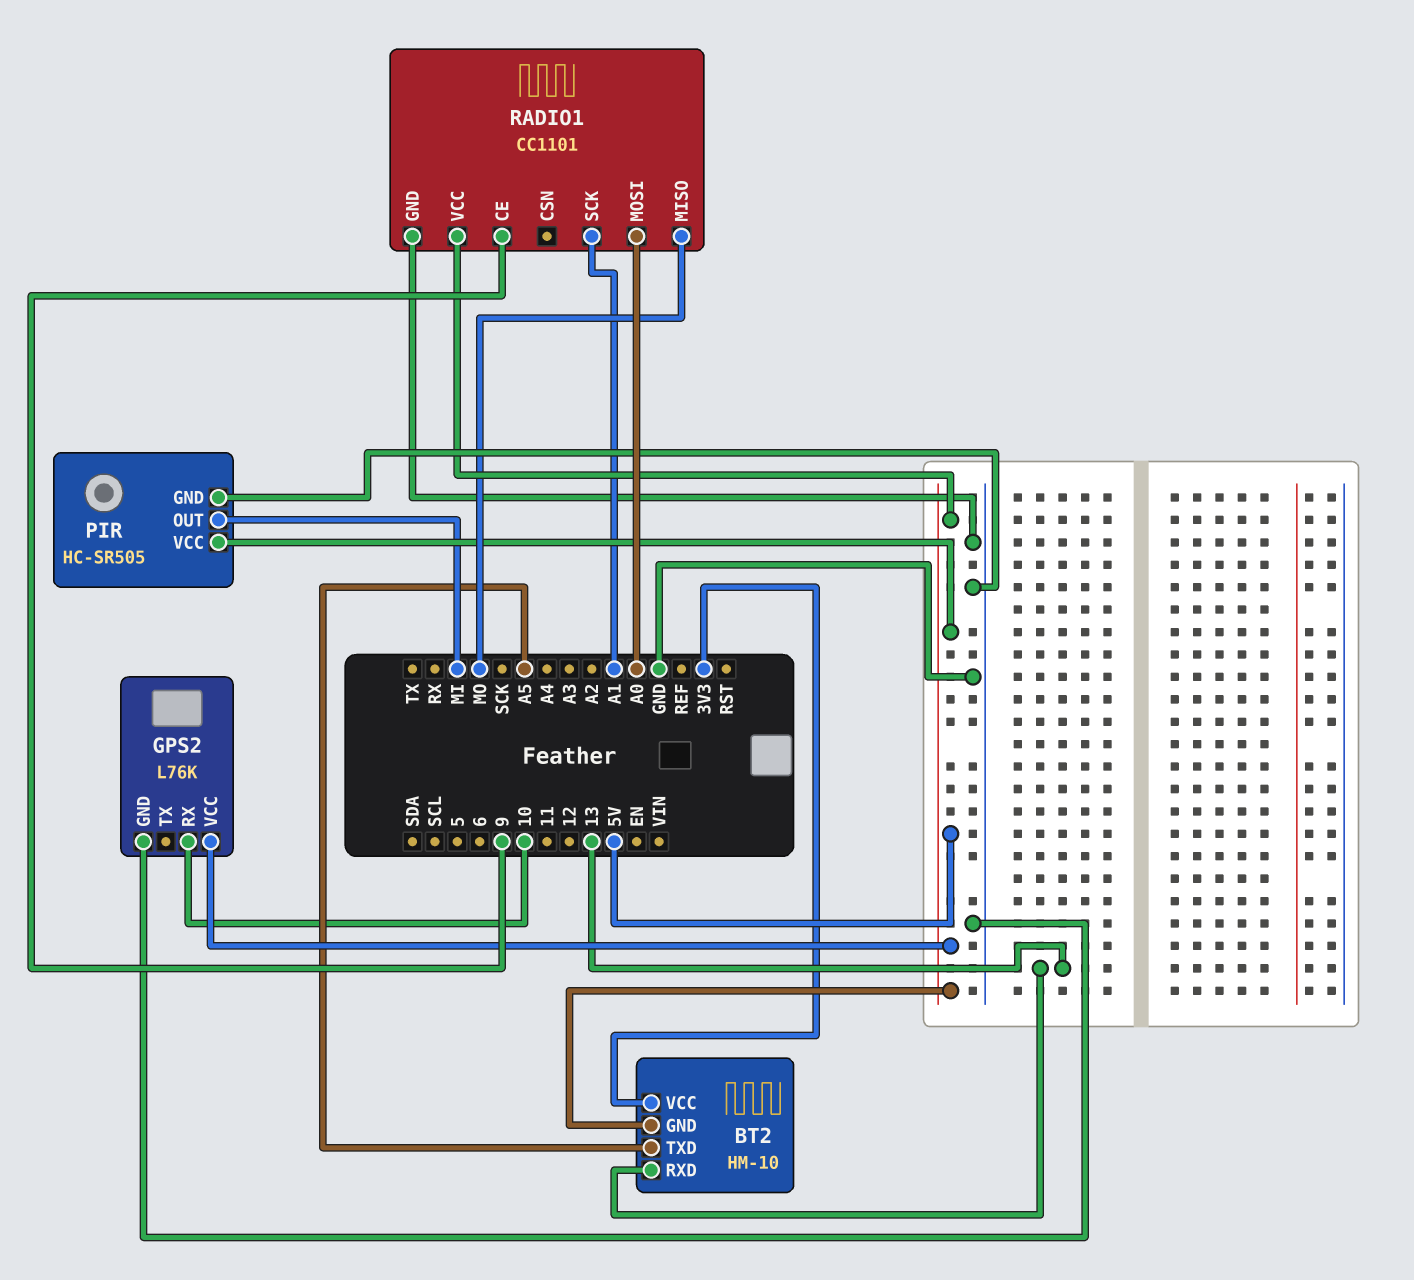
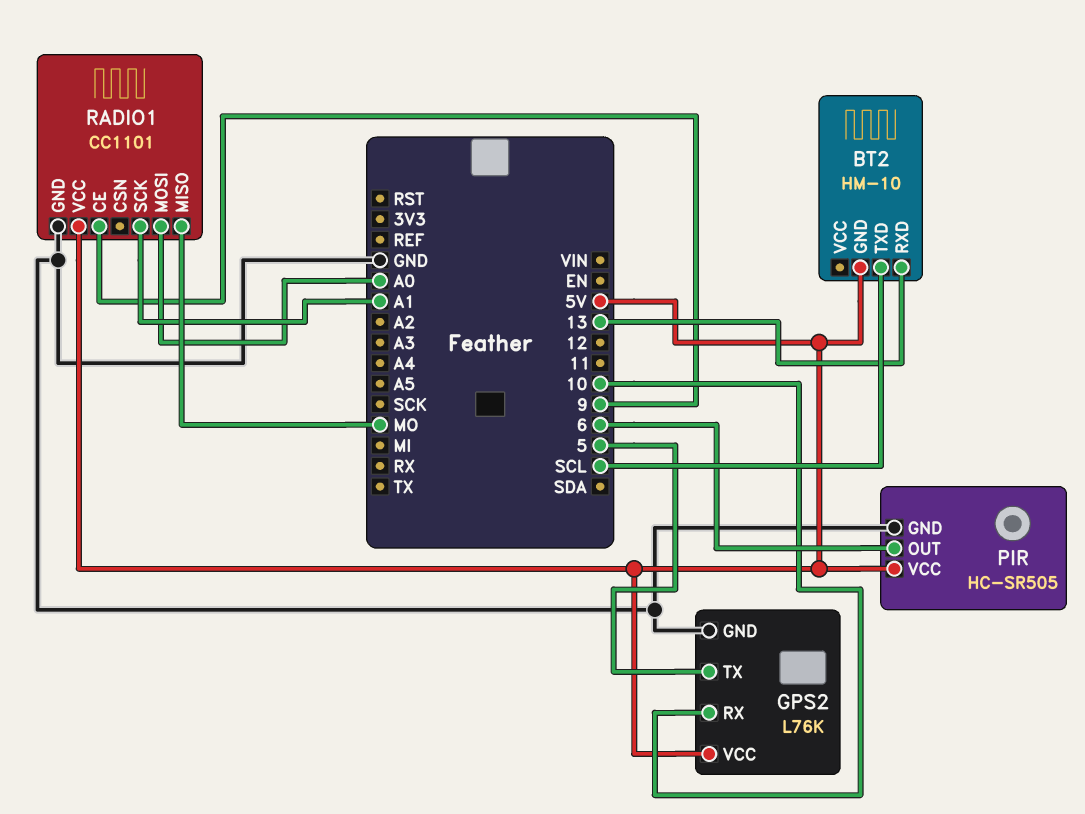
BT2 pin TXD: A5 -> SCL
BT2 pin VCC: 3V3 -> none
GPS2 pin TX: none -> 5
PIR pin OUT: MI -> 6

